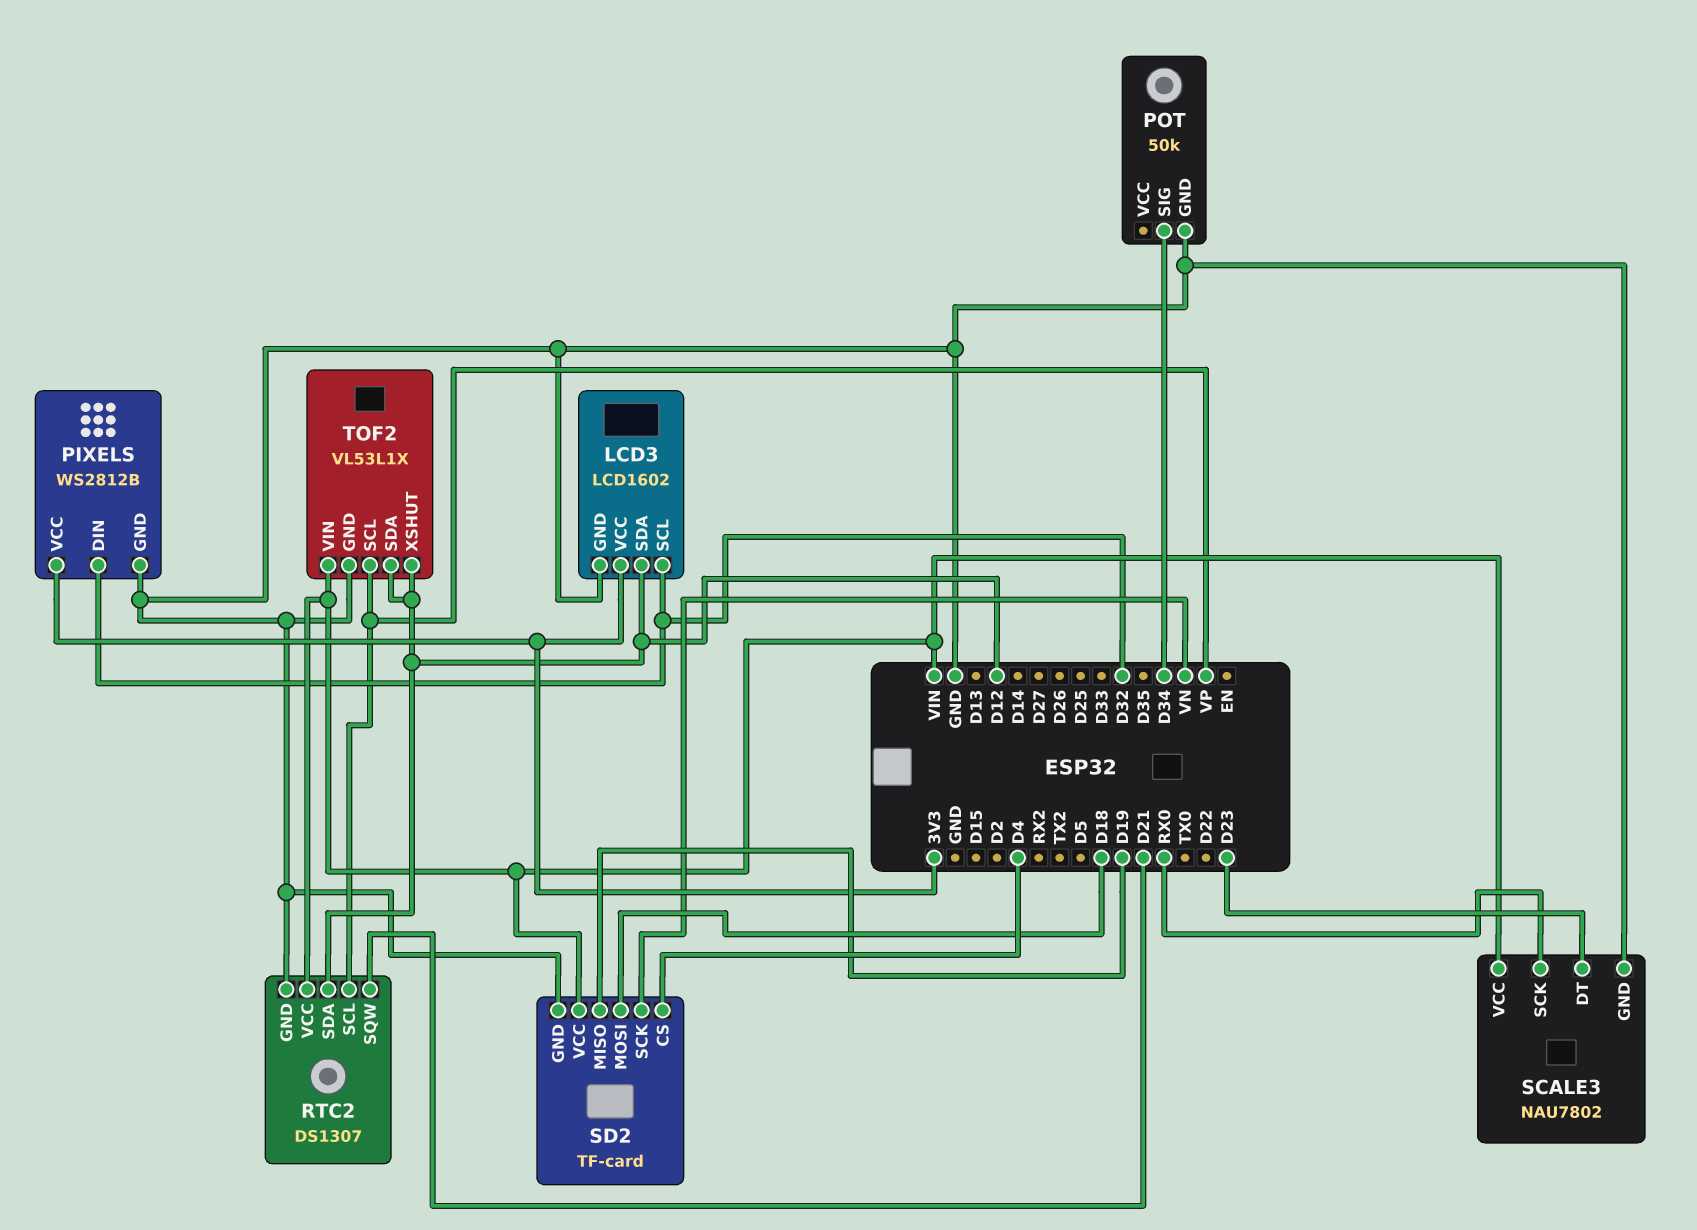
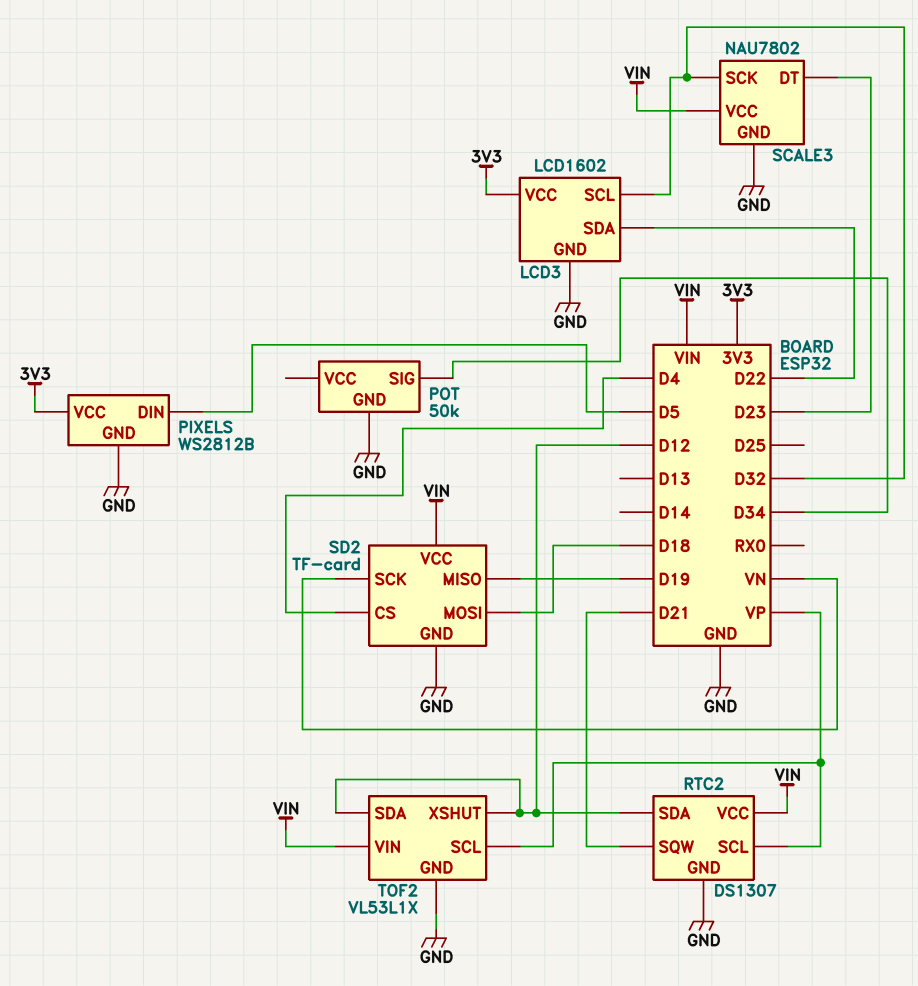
LCD3 pin SDA: D12 -> D22
PIXELS pin DIN: D32 -> D5
SCALE3 pin SCK: RX0 -> D32

